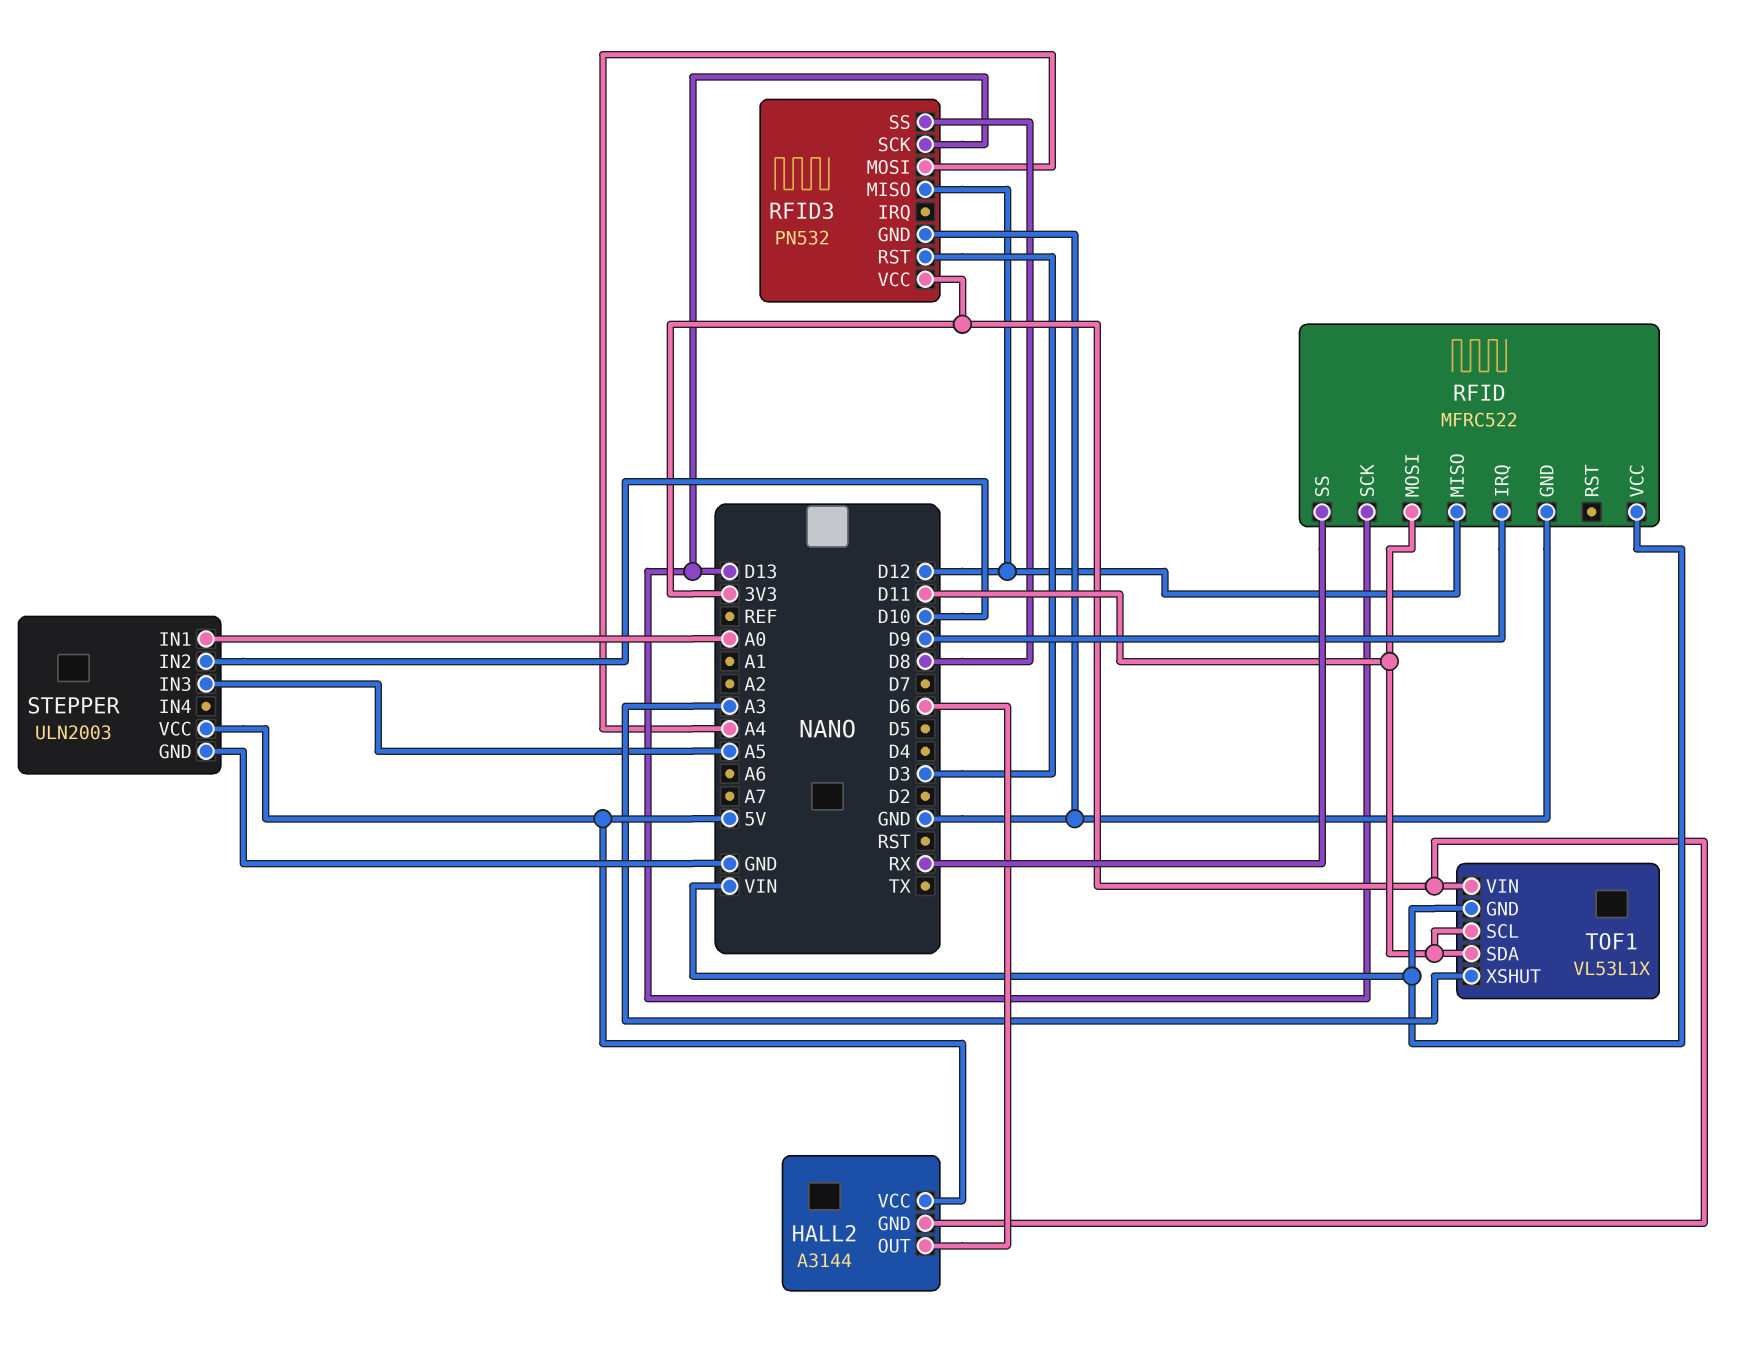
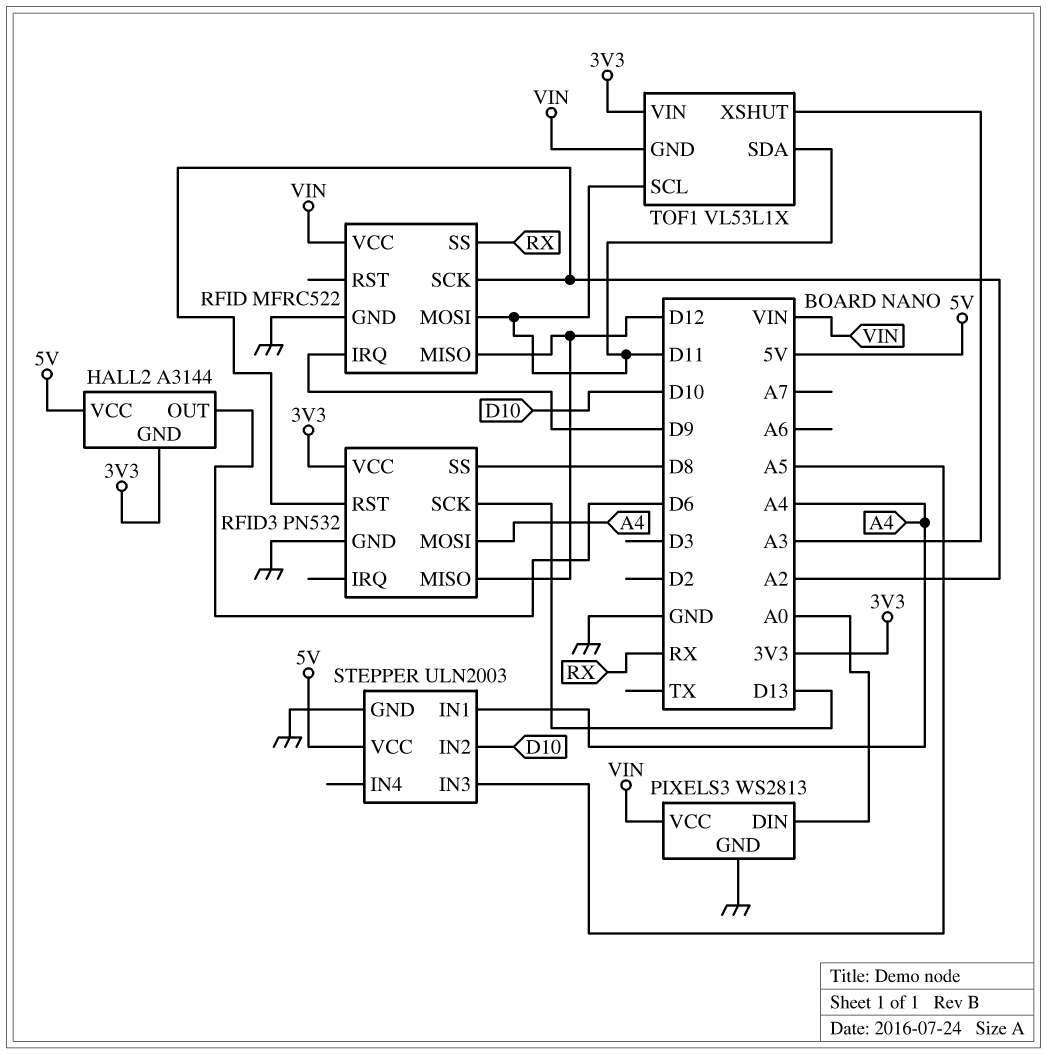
PIXELS3: none -> WS2813
PIXELS3 pin DIN: none -> A0
PIXELS3 pin GND: none -> GND
PIXELS3 pin VCC: none -> VIN
RFID pin SCK: D13 -> A2
RFID3 pin RST: D3 -> A2
STEPPER pin IN1: A0 -> A4

